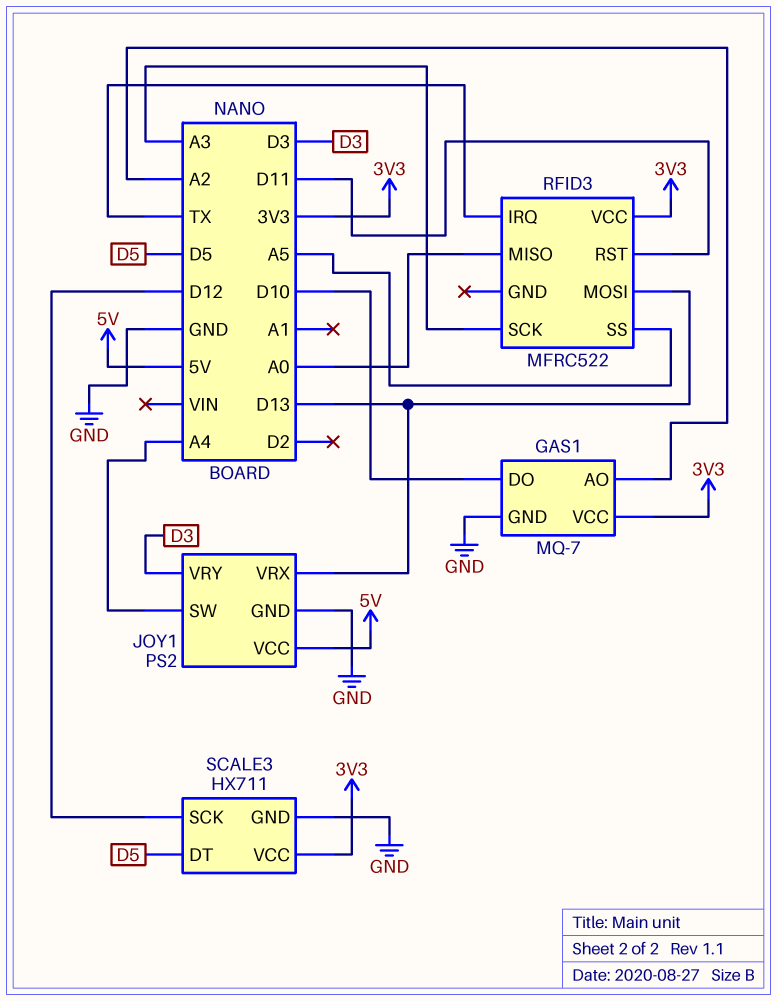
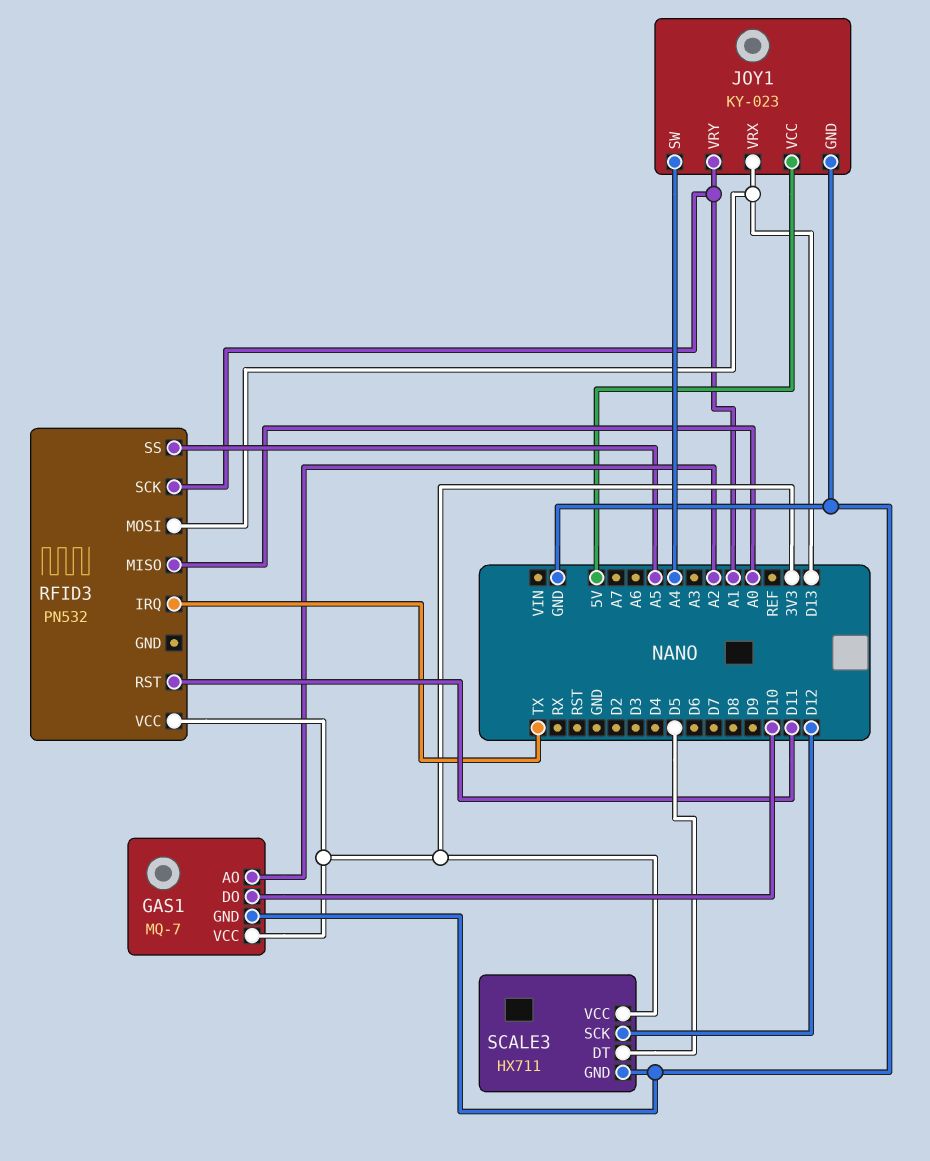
JOY1: PS2 -> KY-023
JOY1 pin VRY: D3 -> A1
RFID3: MFRC522 -> PN532
RFID3 pin SCK: A3 -> A1

